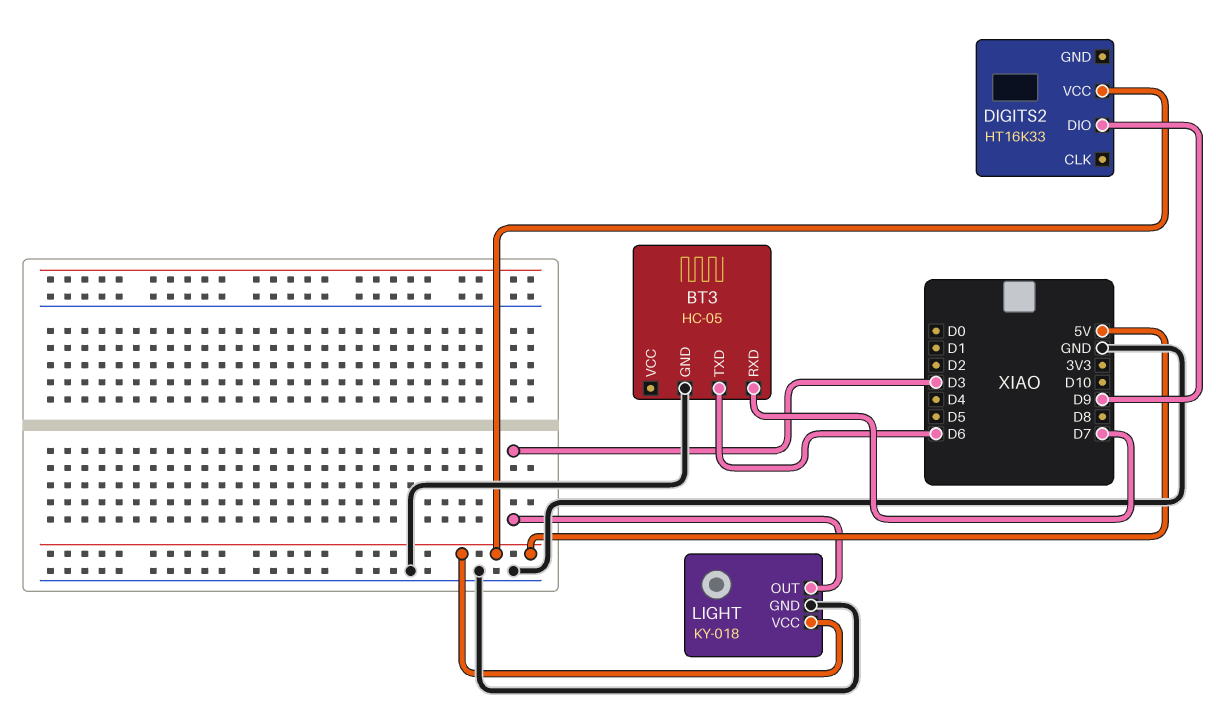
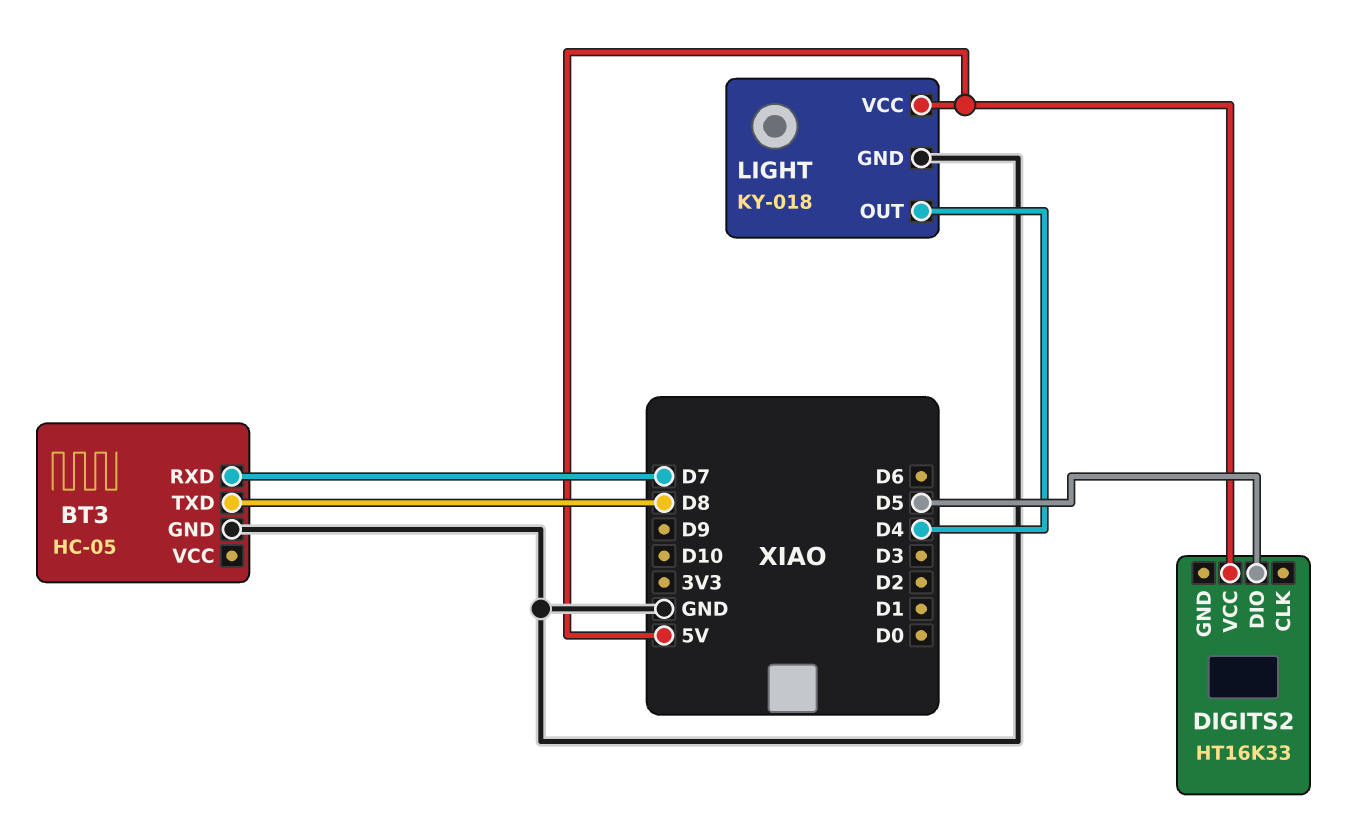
BT3 pin TXD: D6 -> D8
DIGITS2 pin DIO: D9 -> D5
LIGHT pin OUT: D3 -> D4

